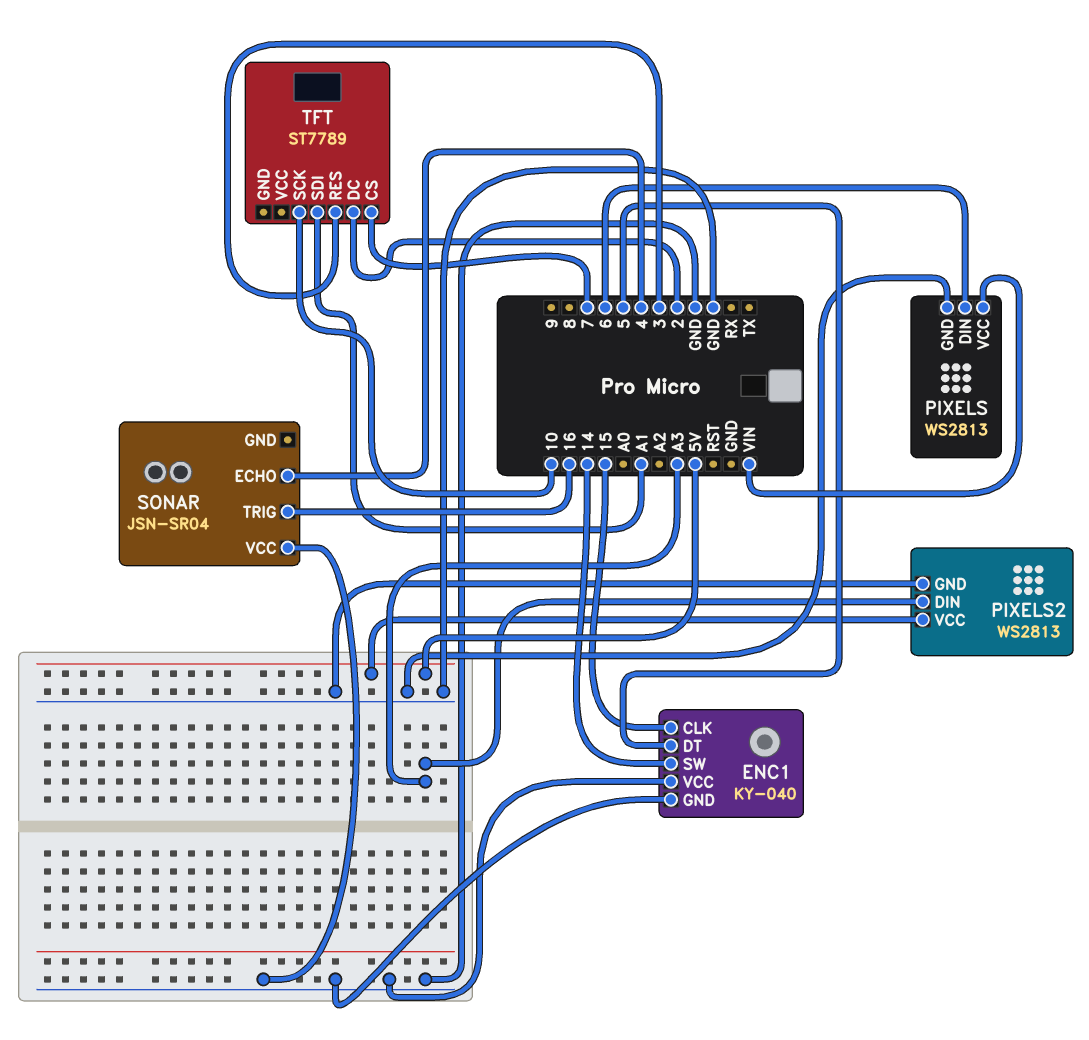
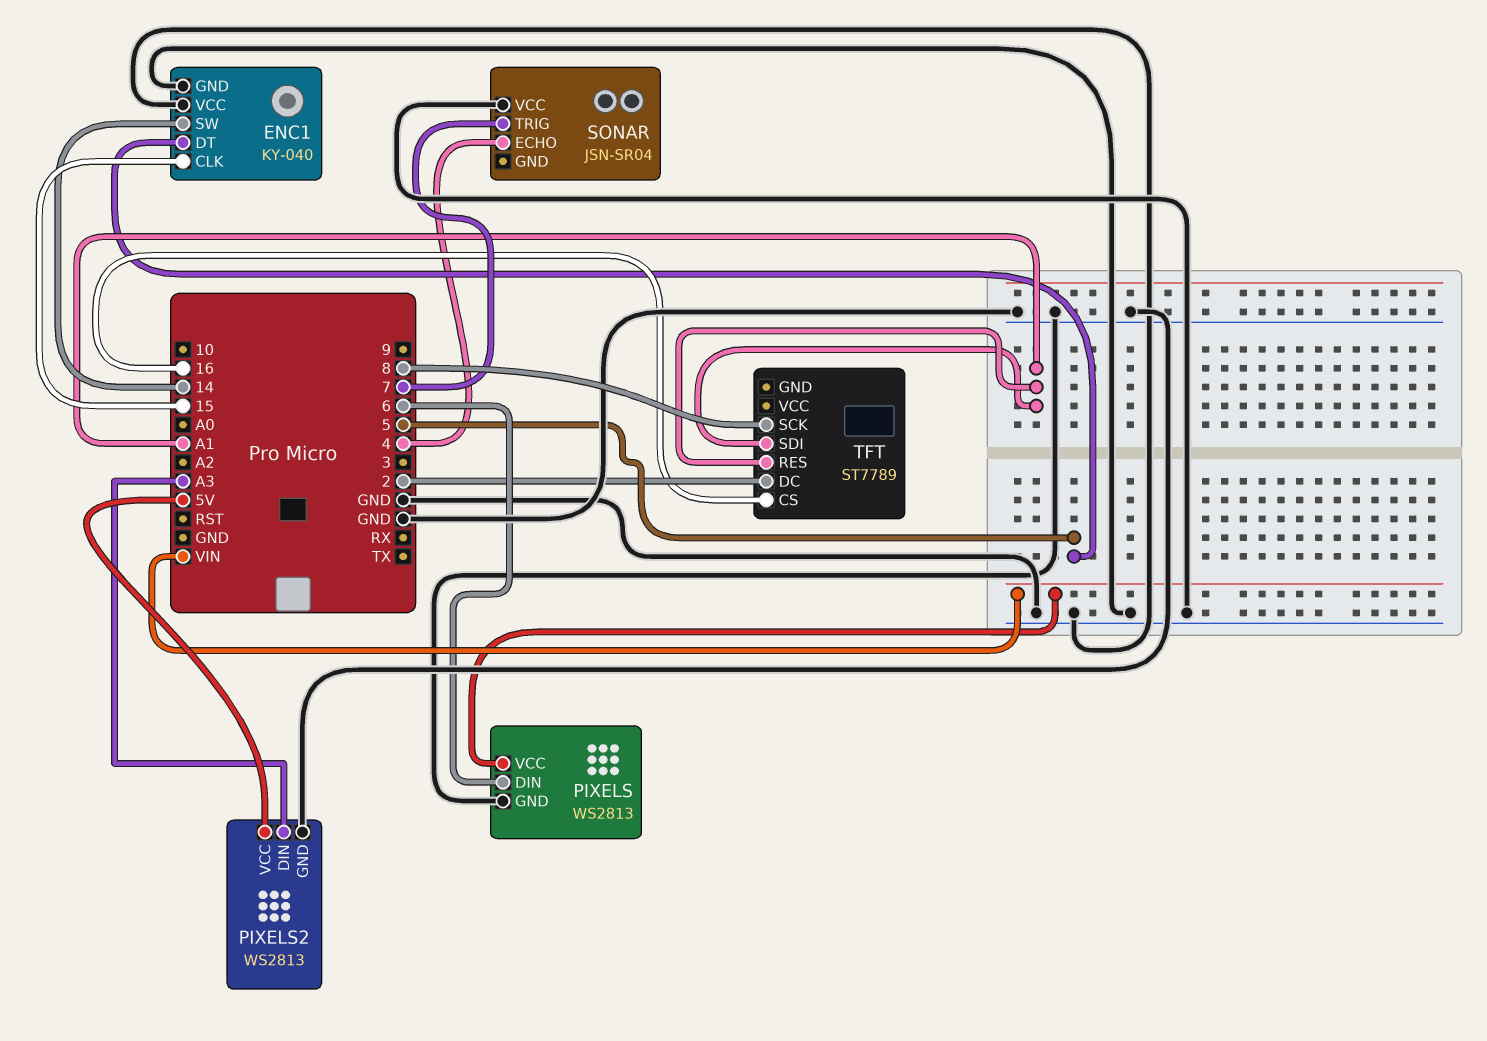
SONAR pin TRIG: 16 -> 7
TFT pin CS: 7 -> 16
TFT pin RES: 3 -> A1
TFT pin SCK: 10 -> 8

